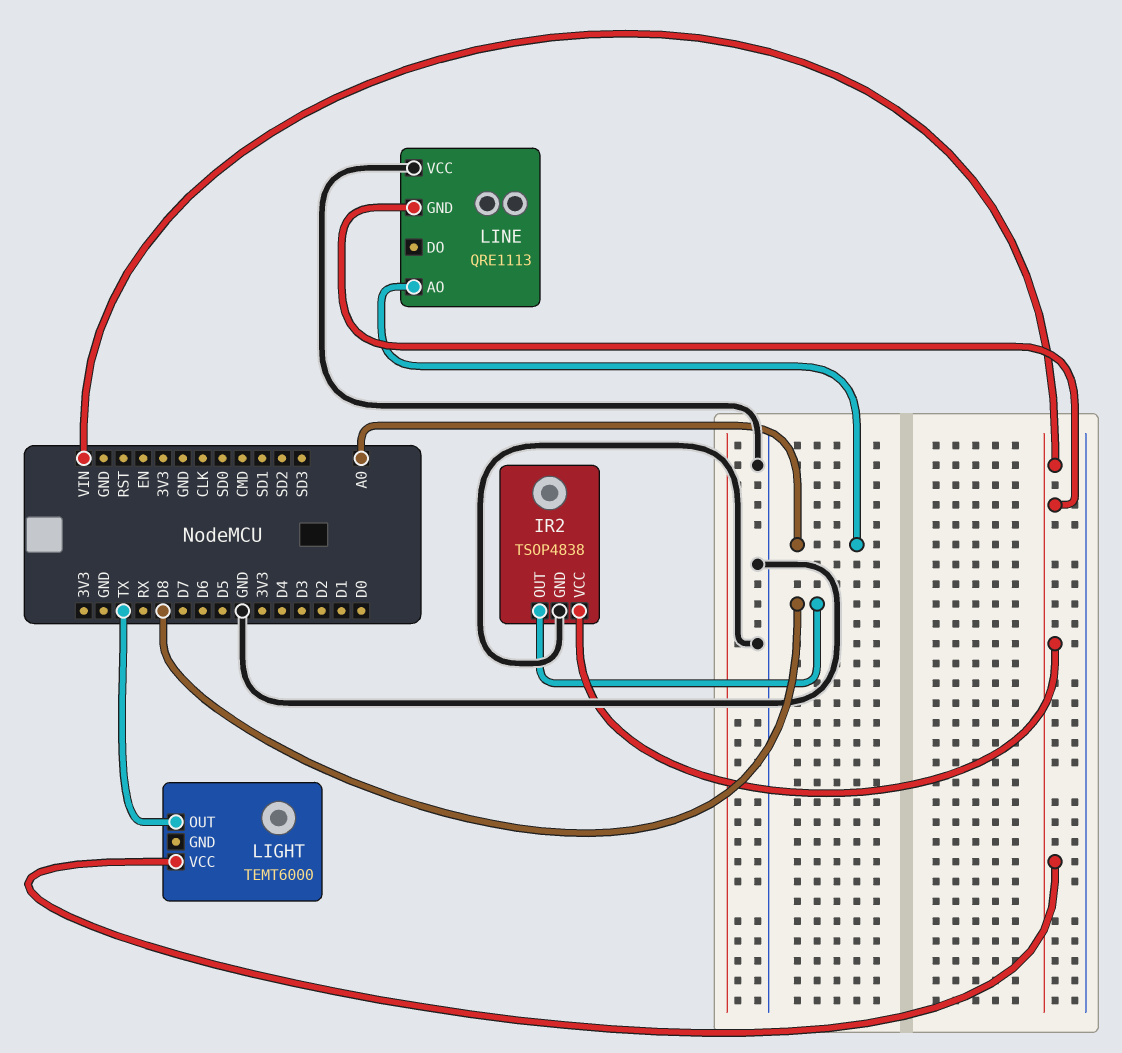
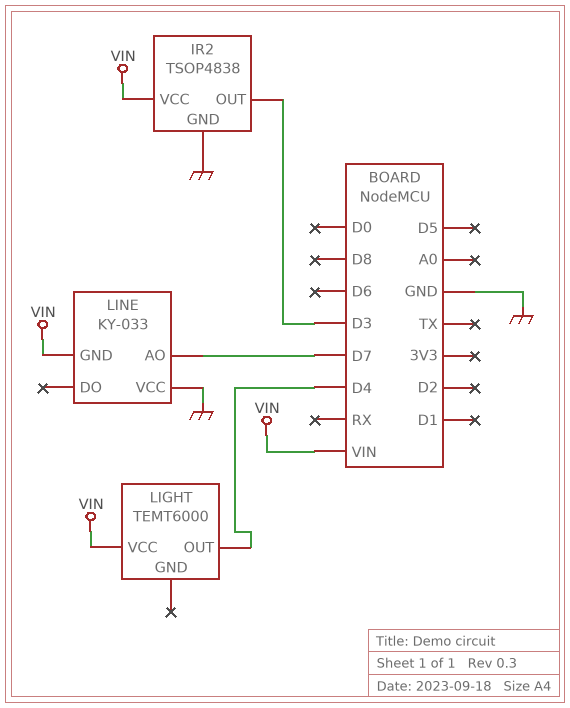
IR2 pin OUT: D8 -> D3
LIGHT pin OUT: TX -> D4
LINE: QRE1113 -> KY-033
LINE pin AO: A0 -> D7

